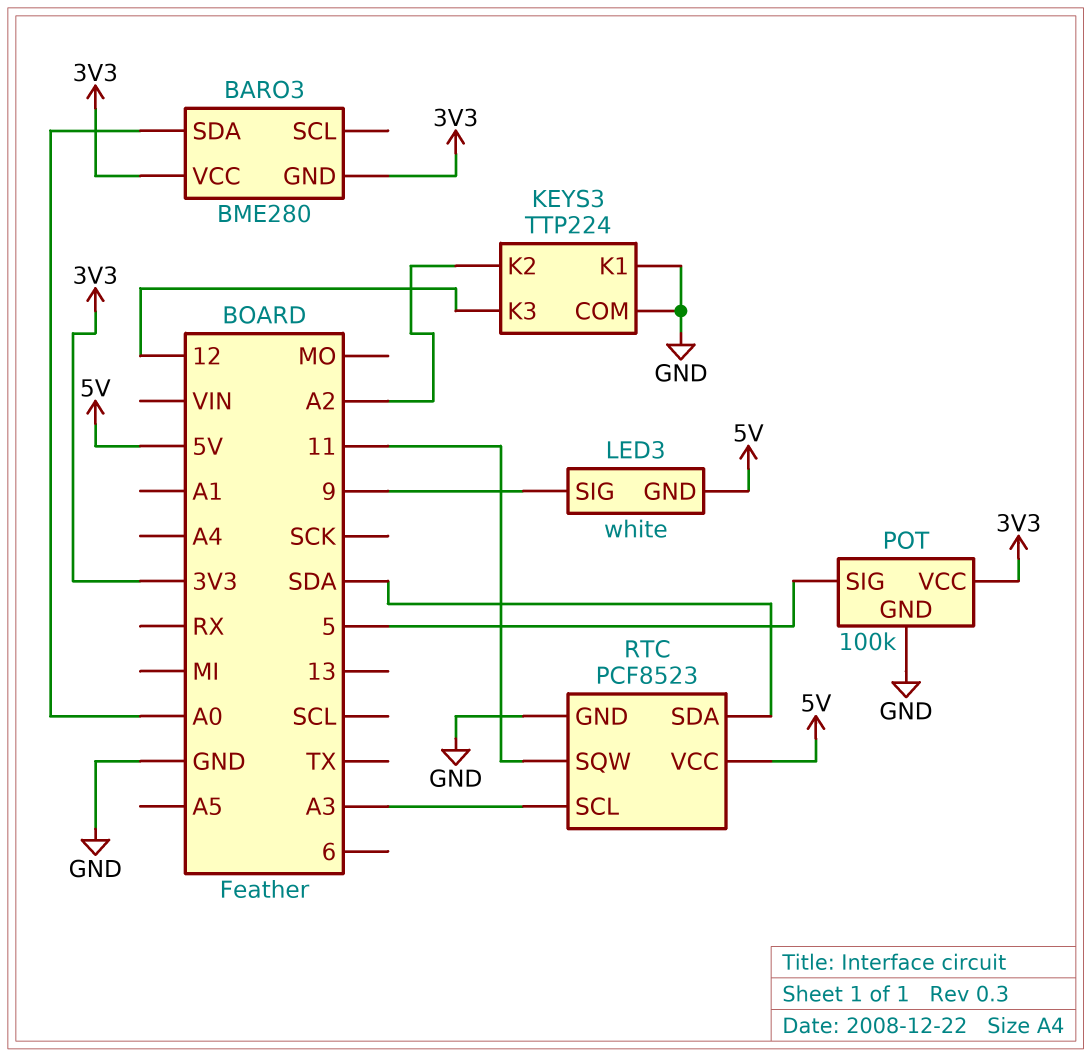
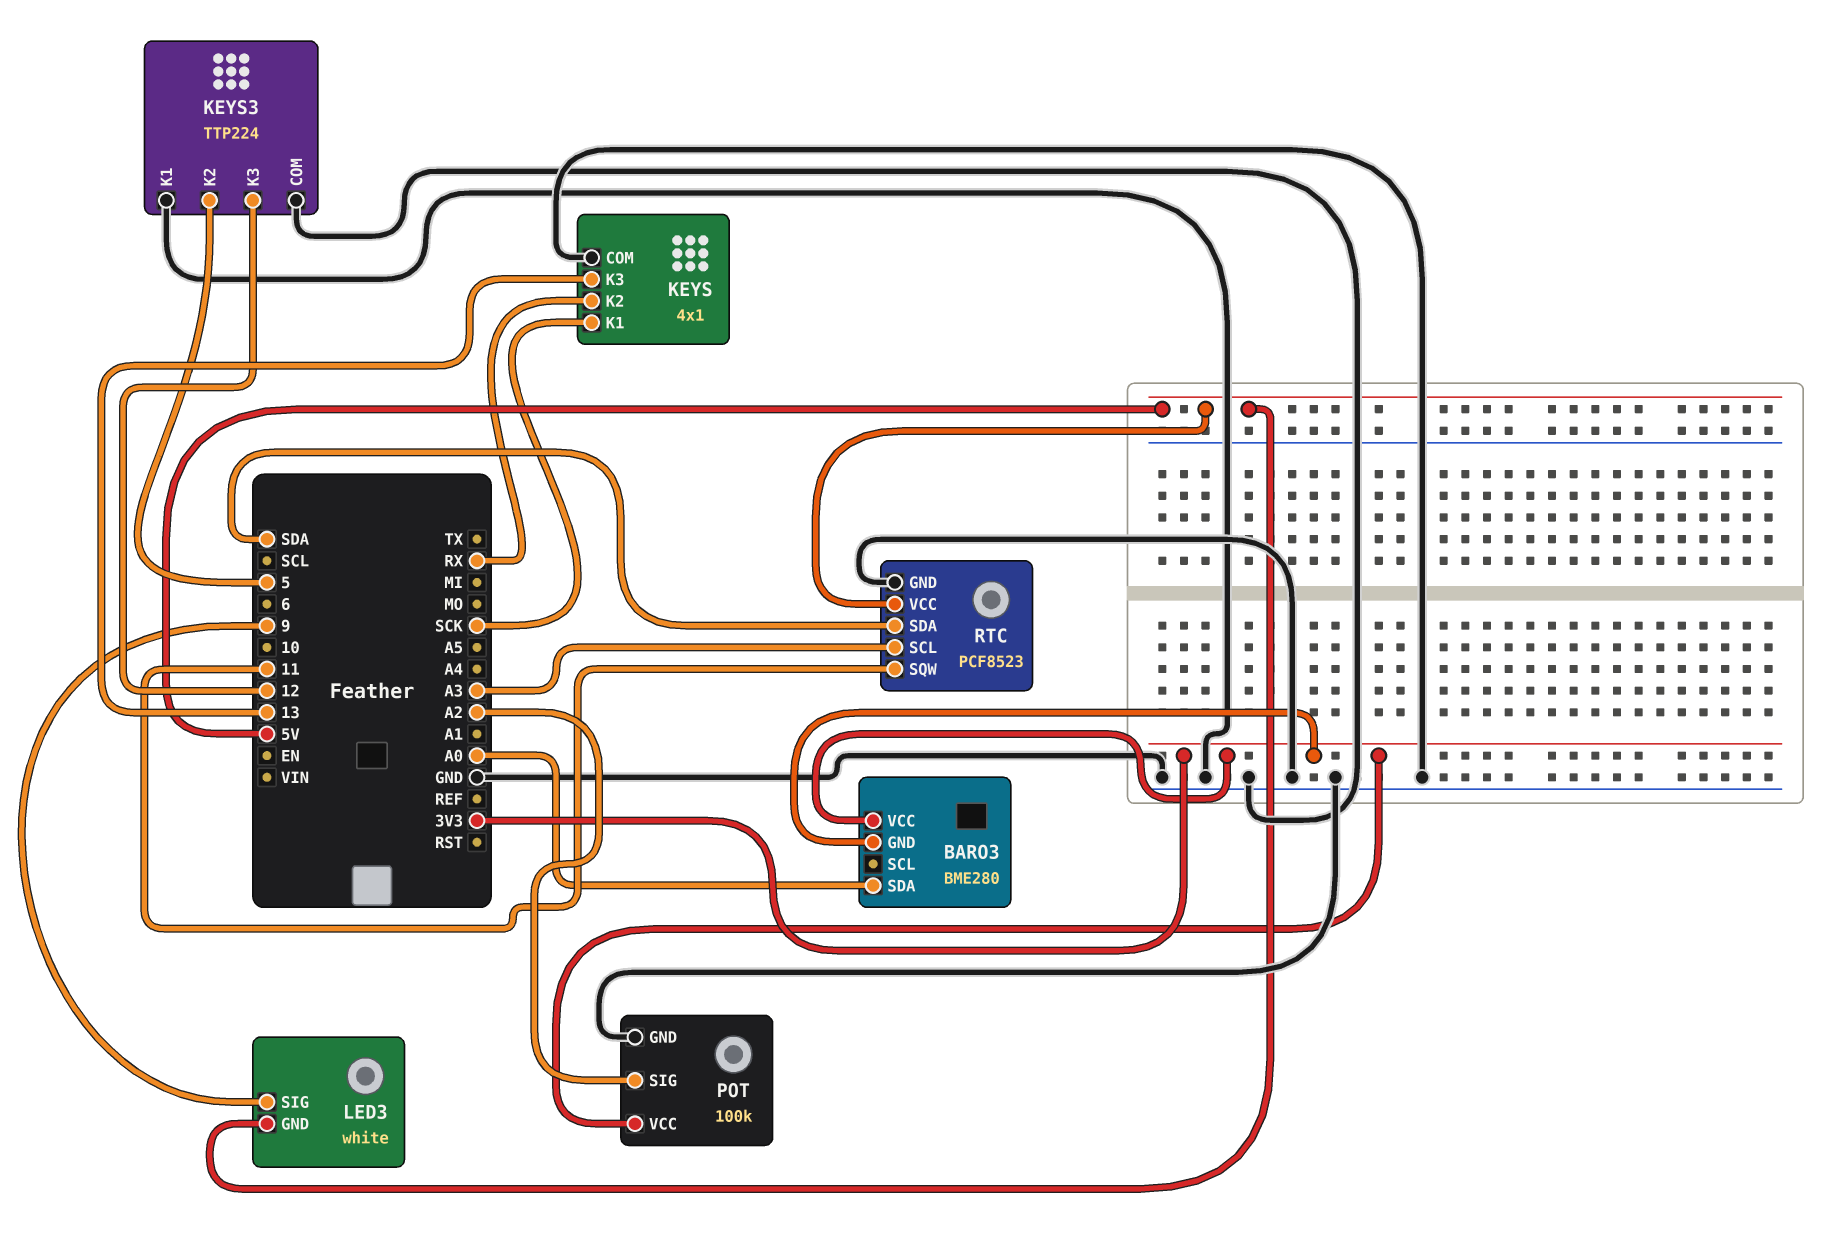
KEYS: none -> 4x1
KEYS pin COM: none -> GND
KEYS pin K1: none -> SCK
KEYS pin K2: none -> RX
KEYS pin K3: none -> 13
KEYS3 pin K2: A2 -> 5
POT pin SIG: 5 -> A2

